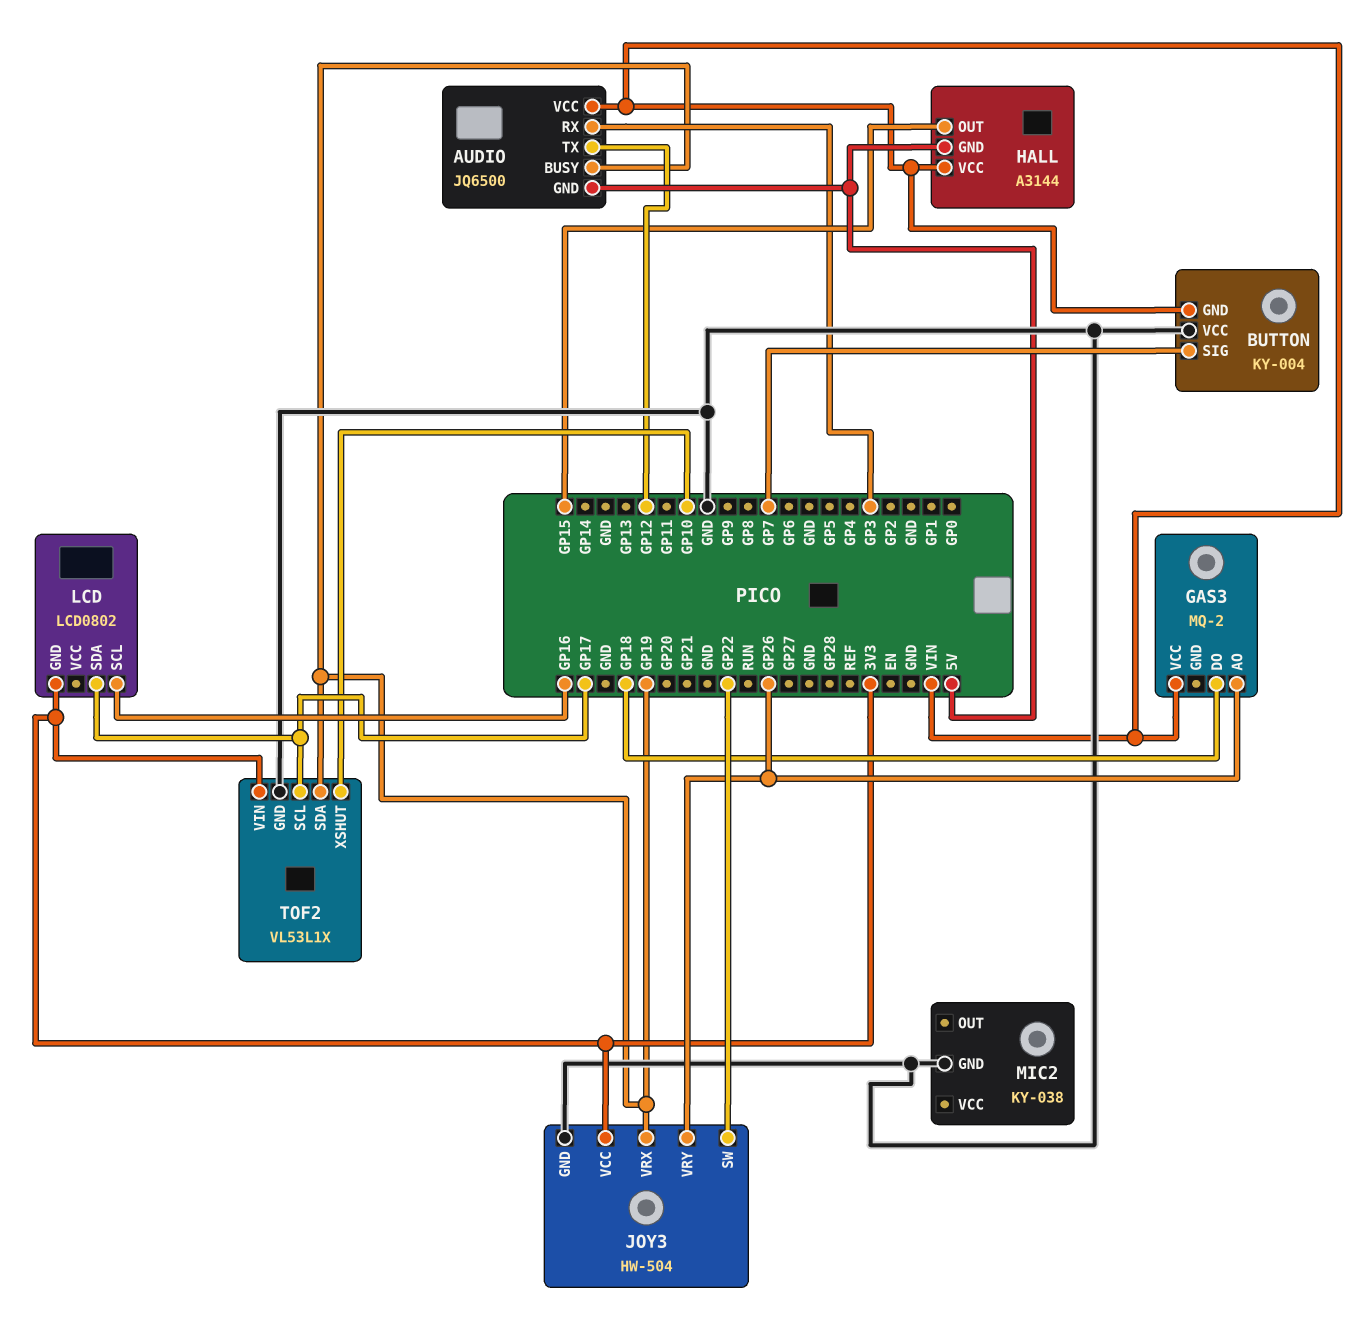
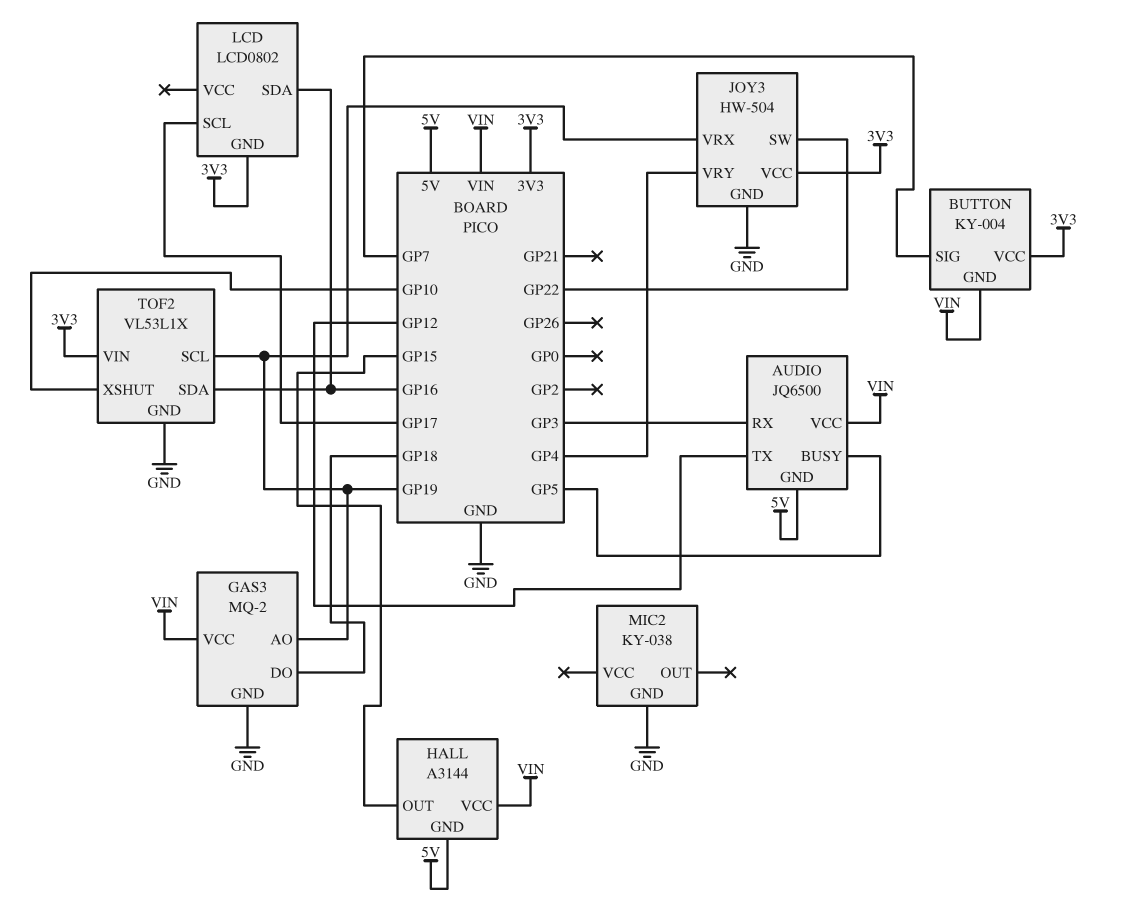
AUDIO pin BUSY: GP19 -> GP5
BUTTON pin VCC: GND -> 3V3
GAS3 pin AO: GP26 -> GP19
GAS3 pin GND: none -> GND
JOY3 pin VRY: GP26 -> GP4
LCD pin SCL: GP16 -> GP17
LCD pin SDA: GP17 -> GP16
TOF2 pin SCL: GP17 -> GP19
TOF2 pin SDA: GP19 -> GP16

